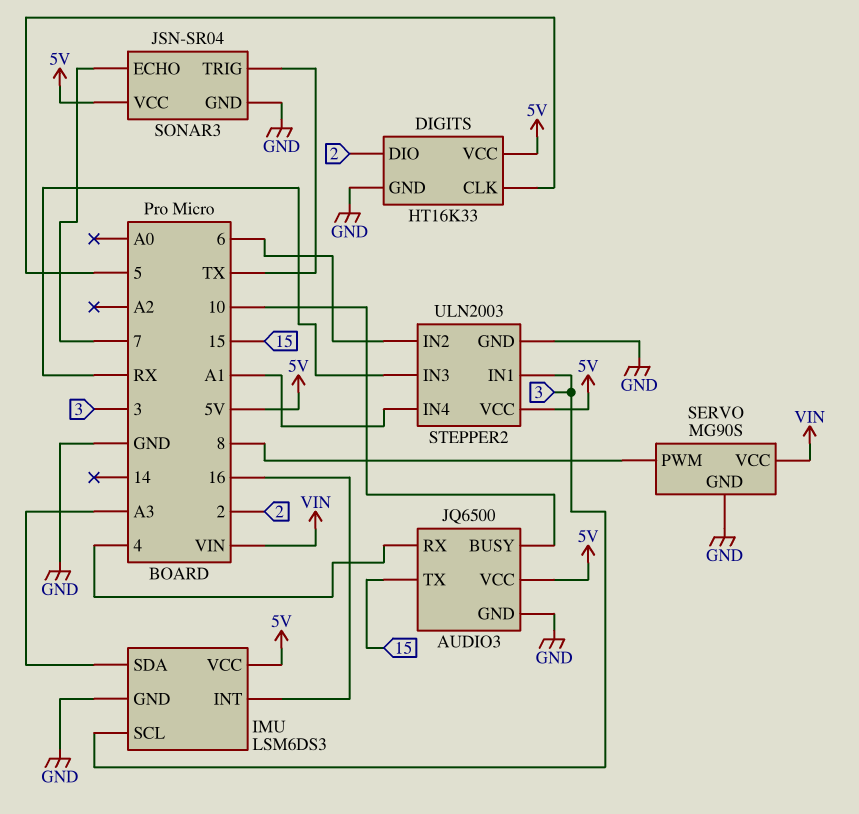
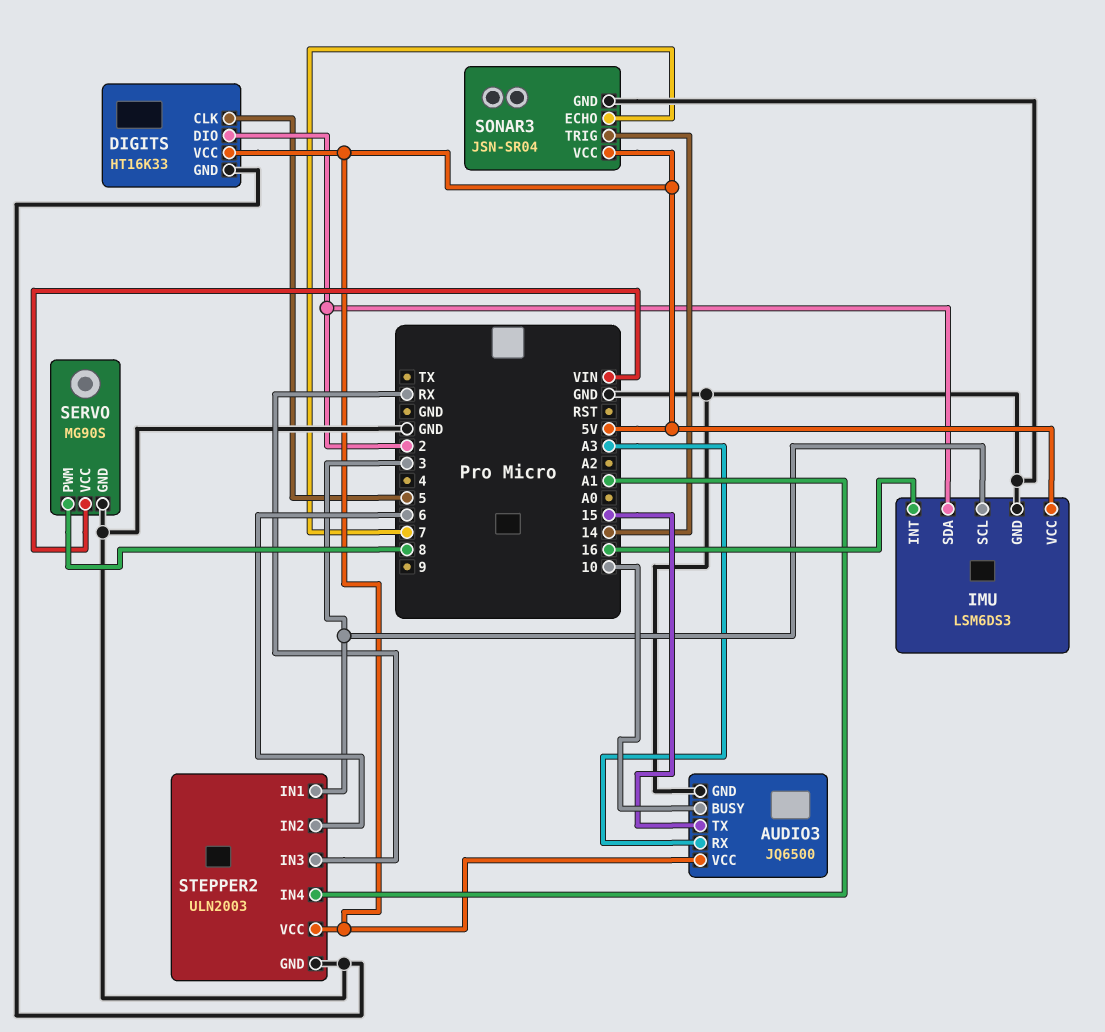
AUDIO3 pin RX: 4 -> A3
IMU pin SDA: A3 -> 2
SONAR3 pin TRIG: TX -> 14

